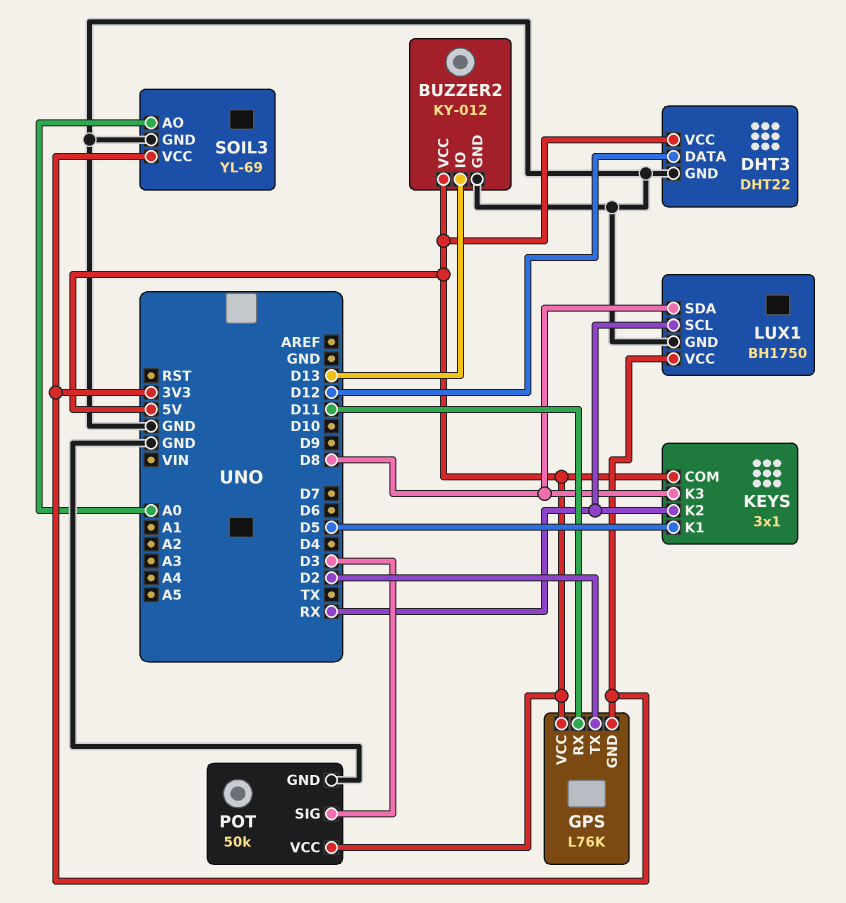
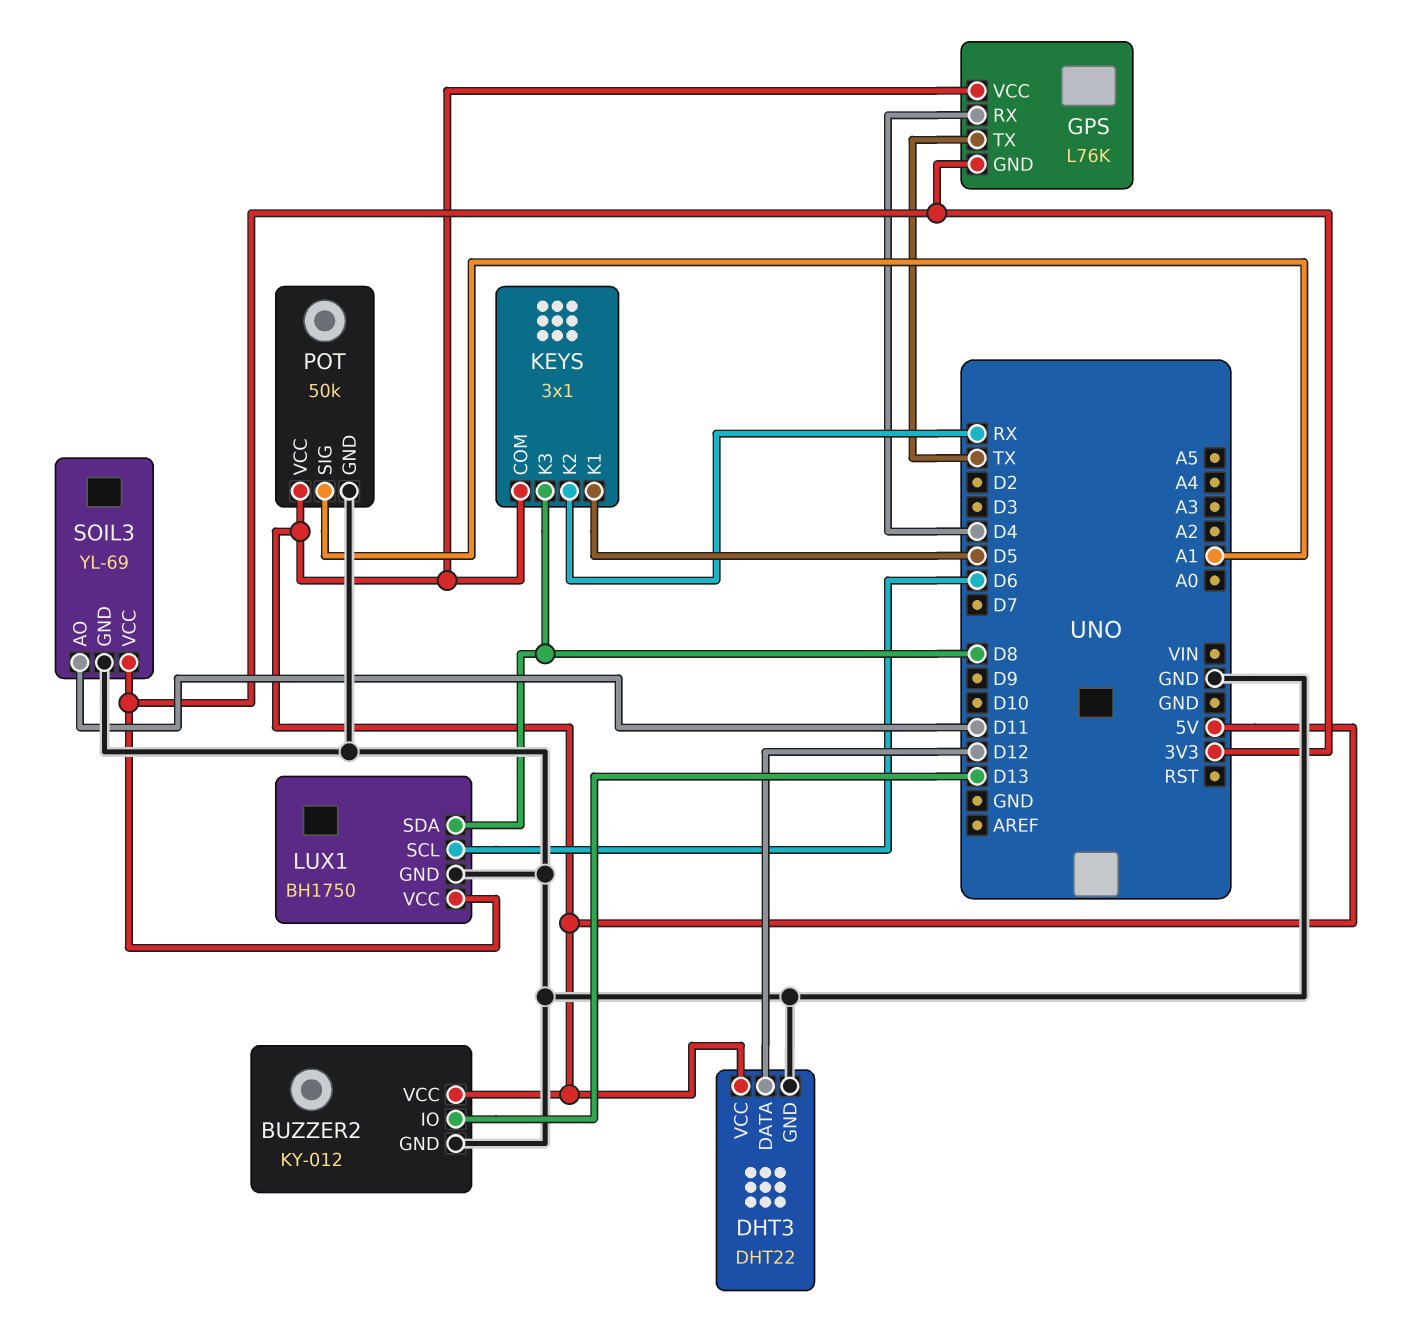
GPS pin RX: D11 -> D4
GPS pin TX: D2 -> TX
LUX1 pin SCL: RX -> D6
POT pin SIG: D3 -> A1
SOIL3 pin AO: A0 -> D11

